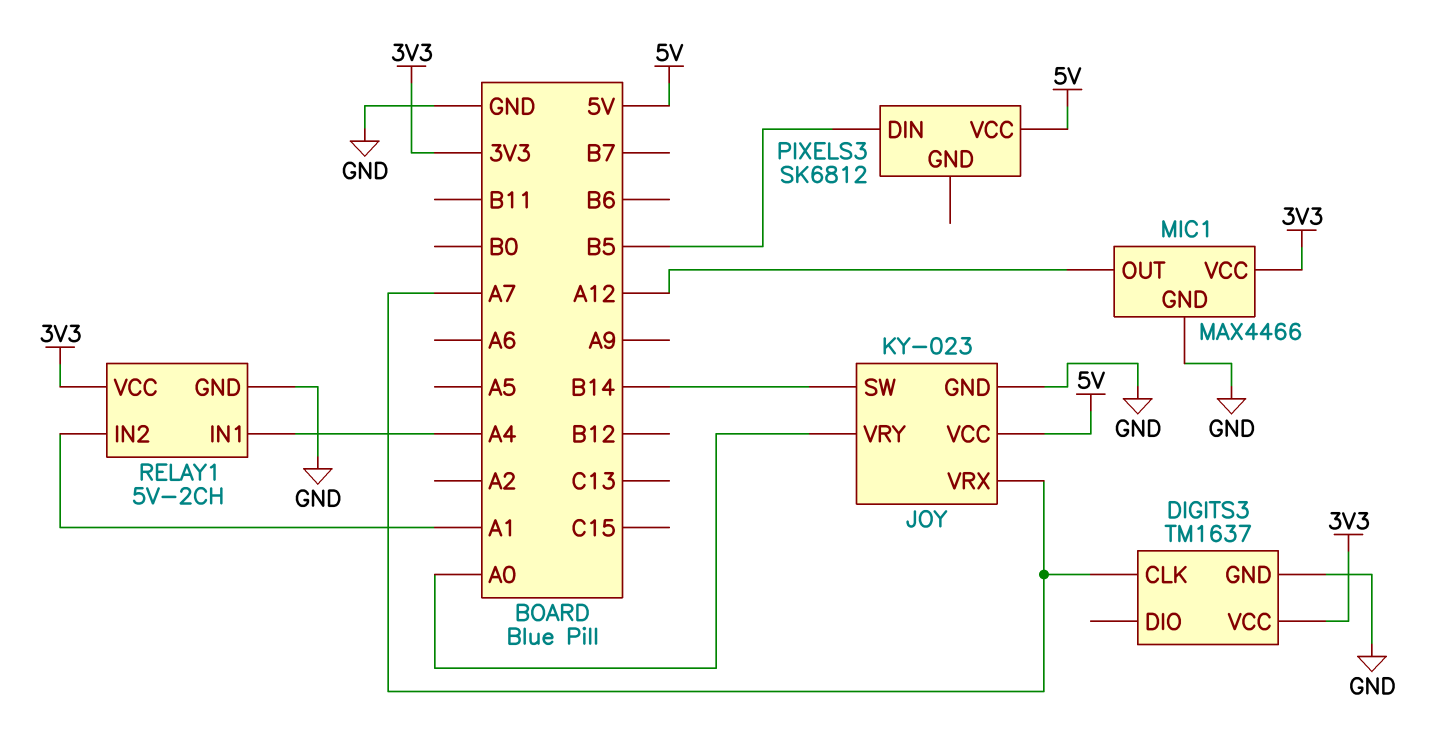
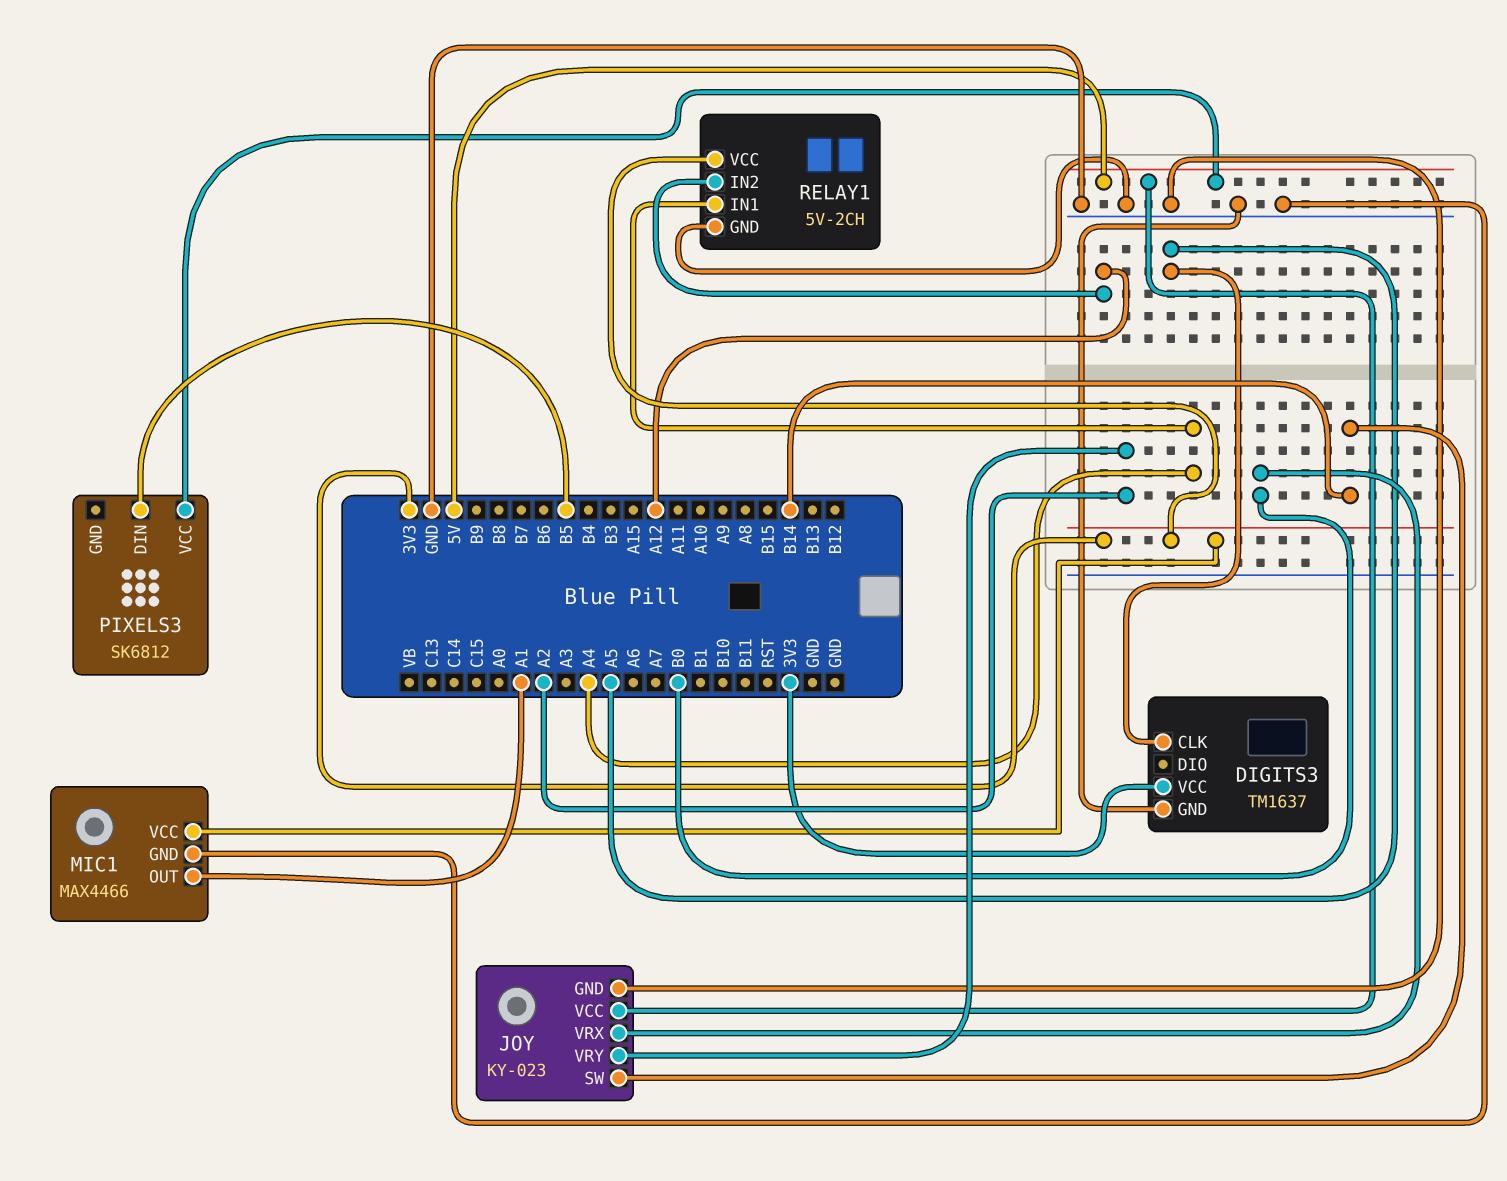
DIGITS3 pin CLK: A7 -> A5
JOY pin VRX: A7 -> B0
JOY pin VRY: A0 -> A2
MIC1 pin OUT: A12 -> A1
RELAY1 pin IN2: A1 -> A12

